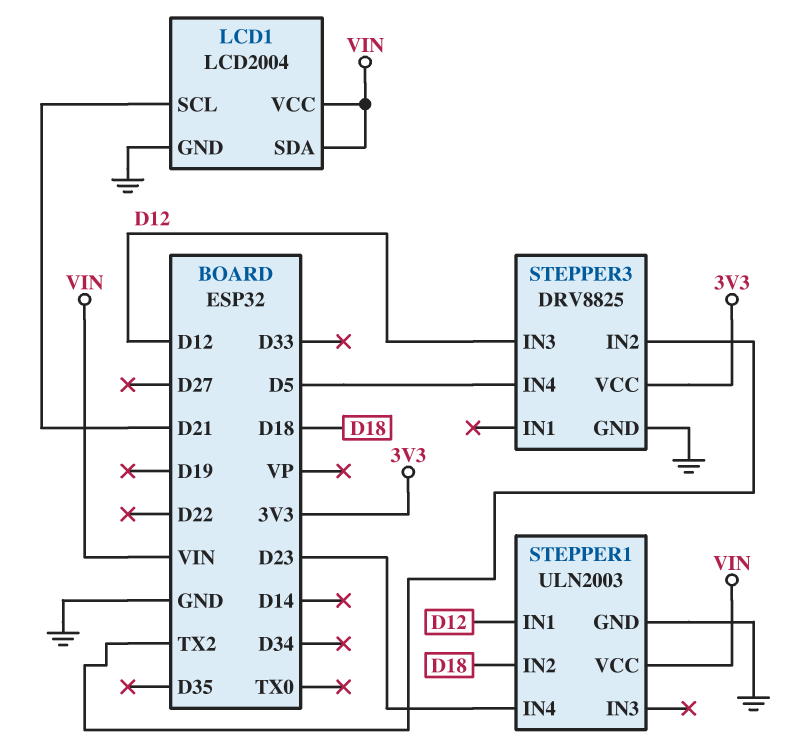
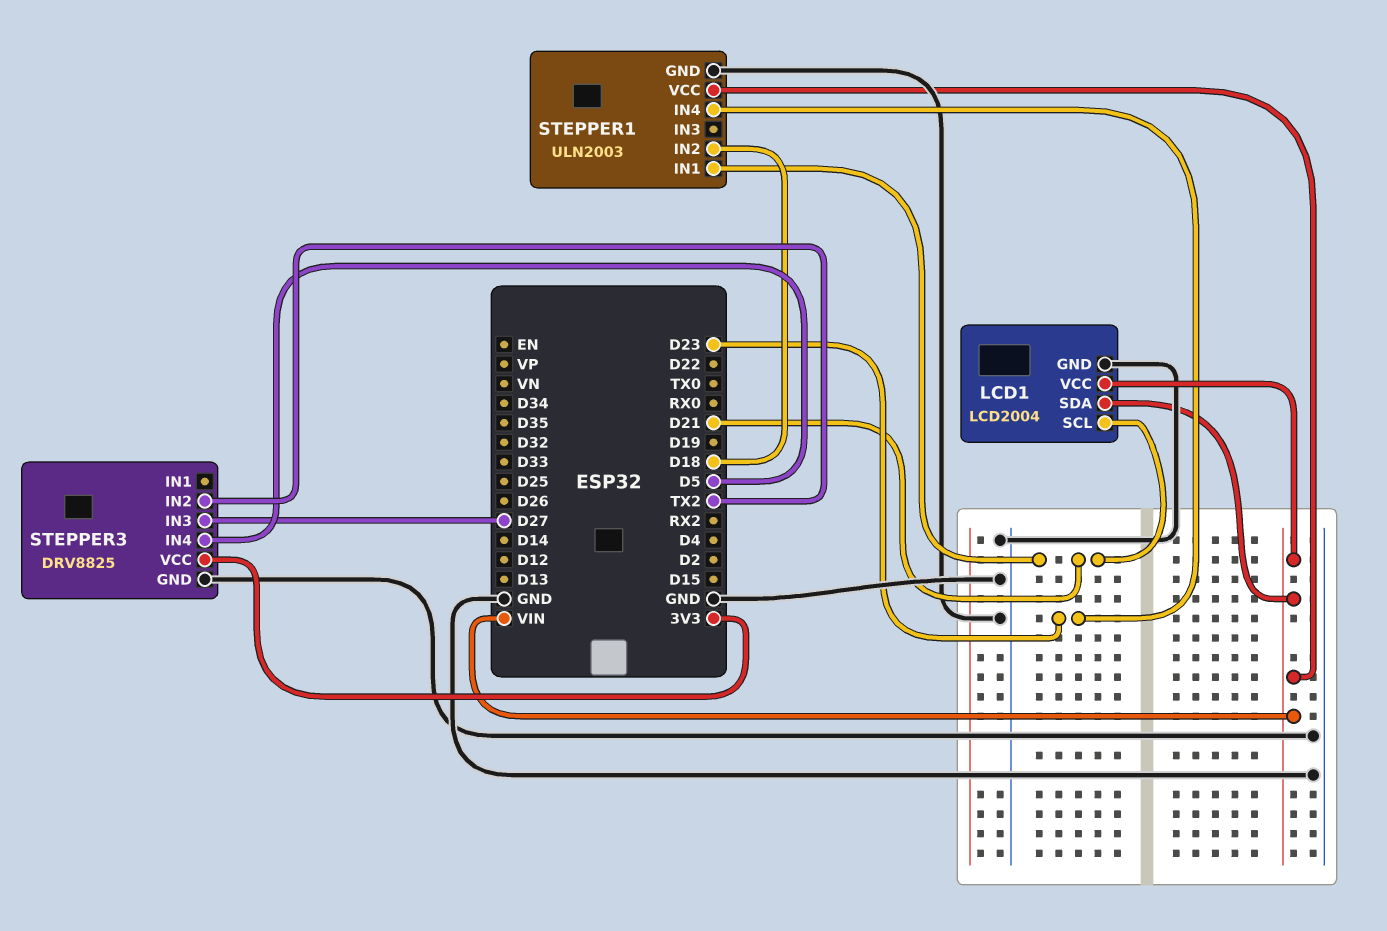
STEPPER1 pin IN1: D12 -> D21
STEPPER3 pin IN3: D12 -> D27

